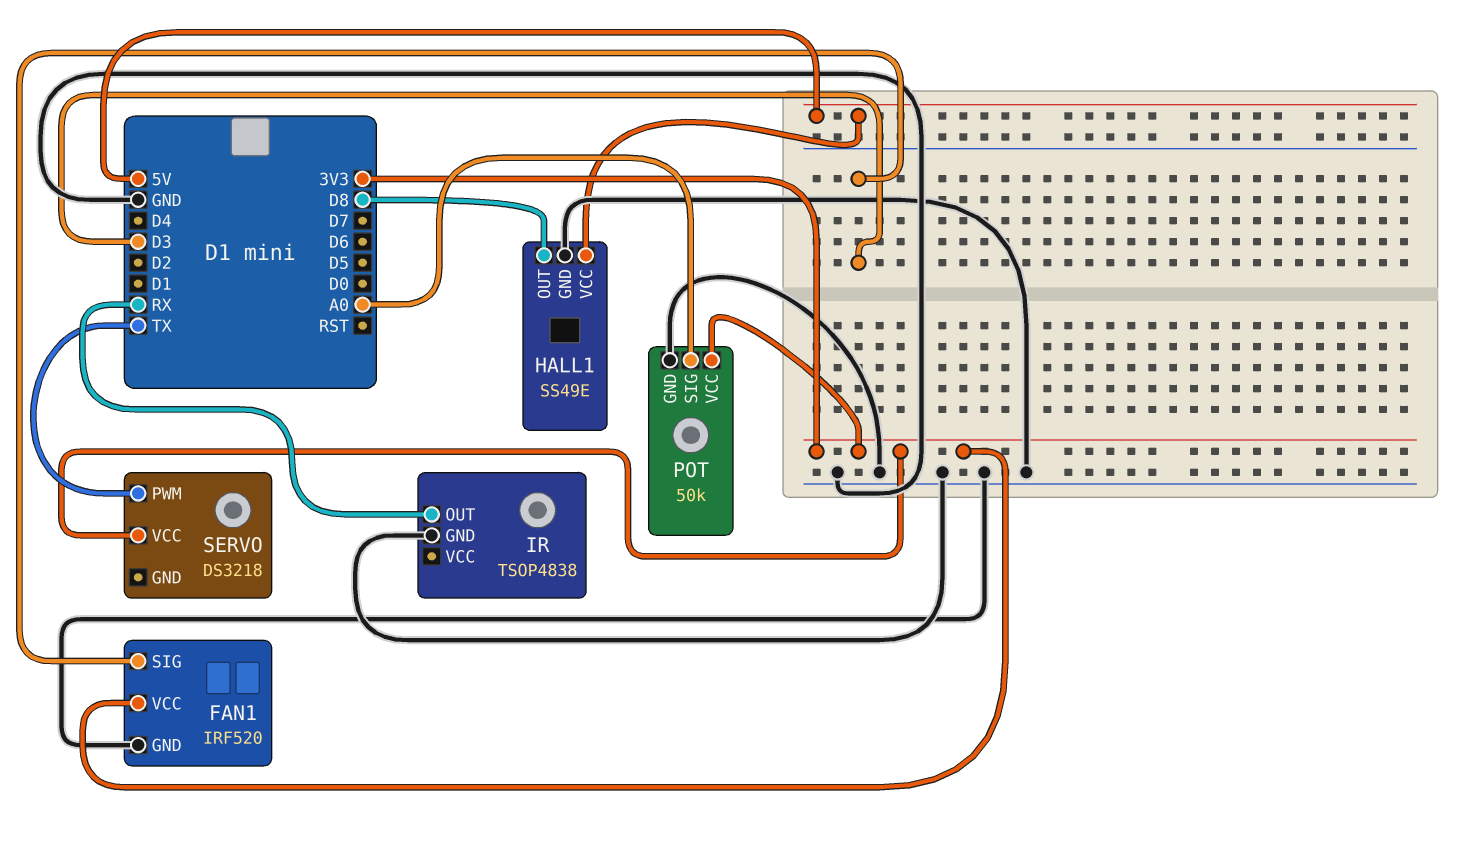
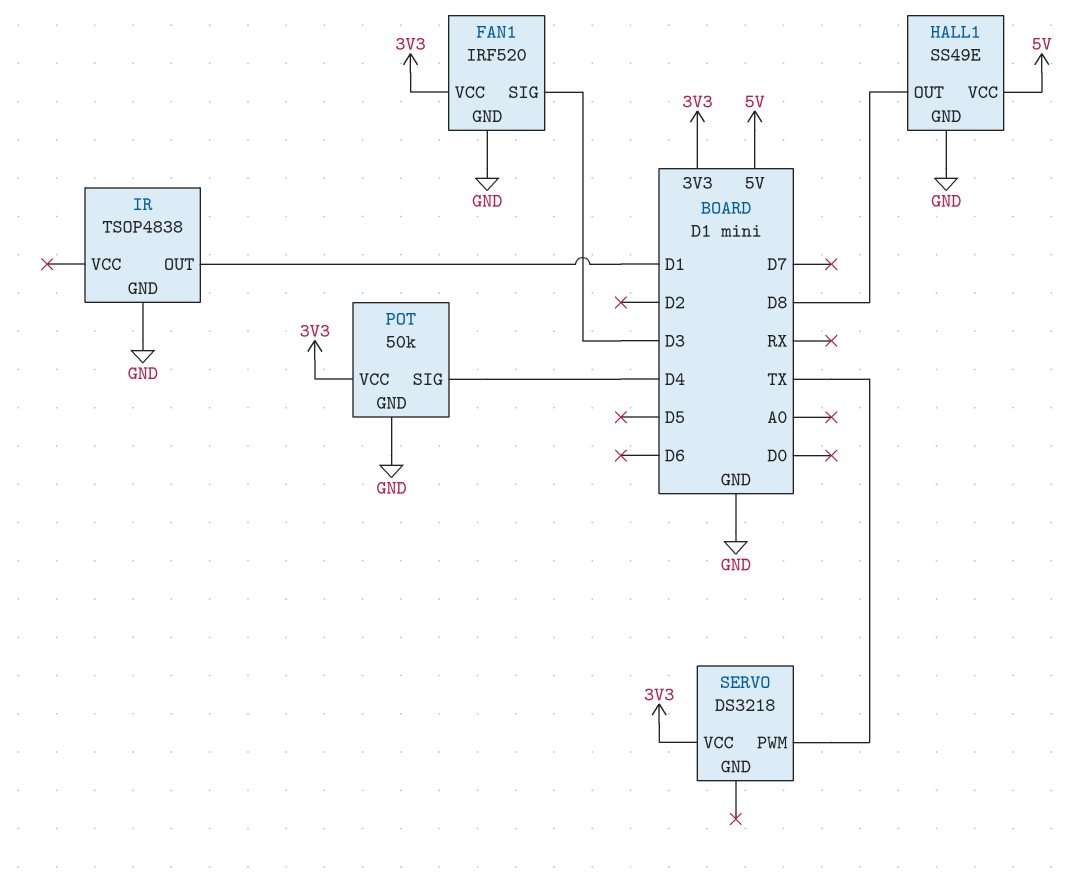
IR pin OUT: RX -> D1
POT pin SIG: A0 -> D4

